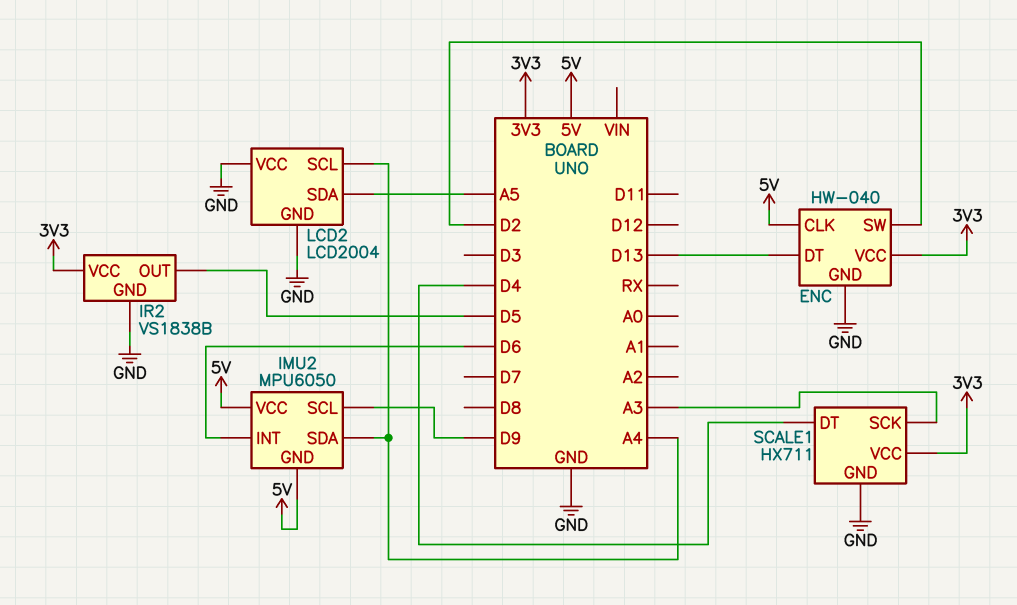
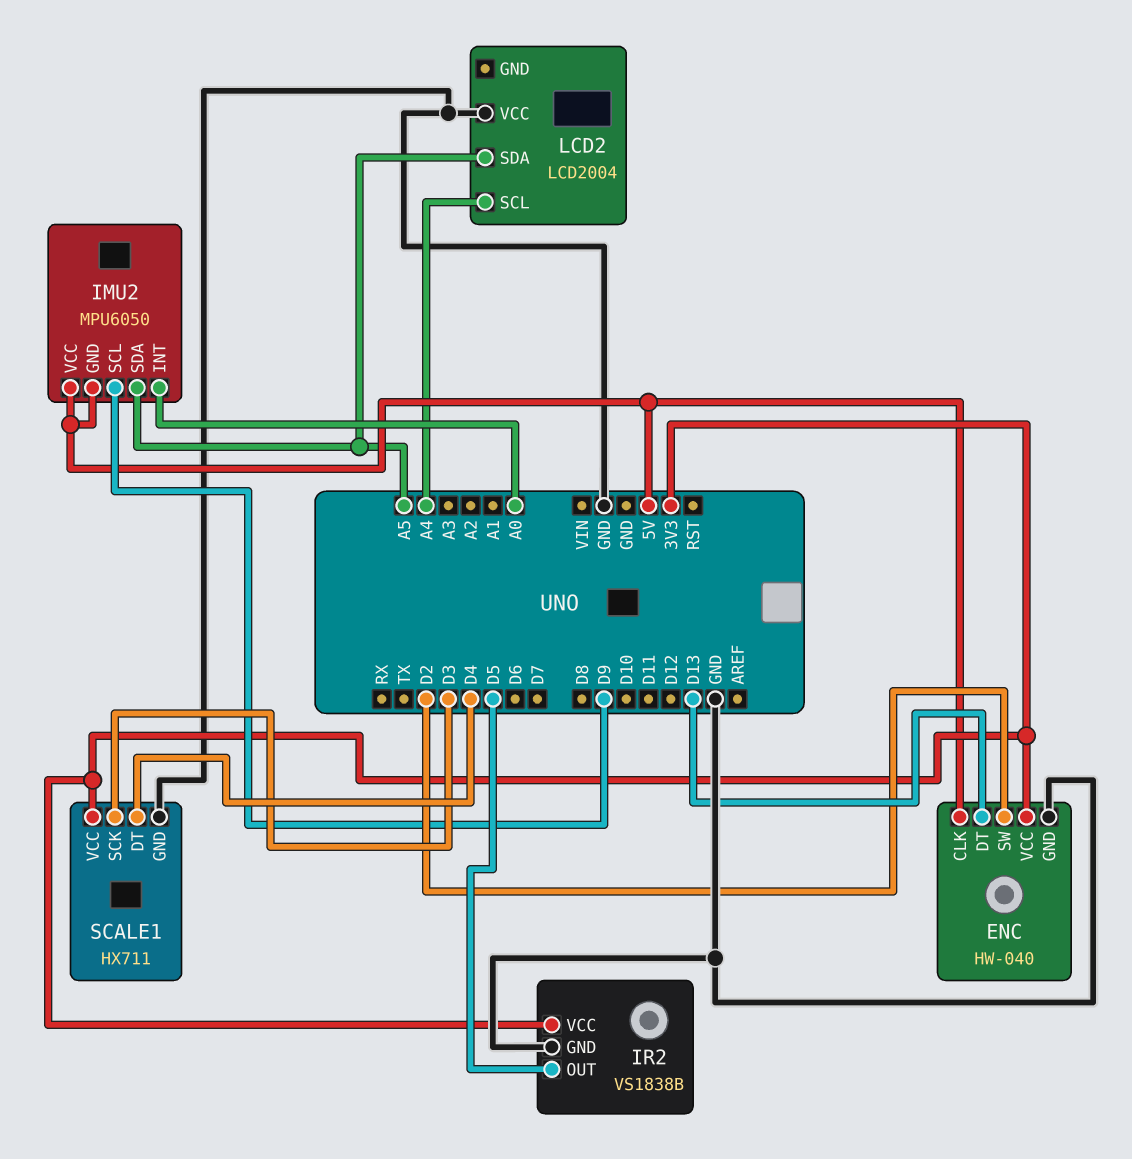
IMU2 pin INT: D6 -> A0
IMU2 pin SDA: A4 -> A5
LCD2 pin GND: GND -> none
SCALE1 pin SCK: A3 -> D3

